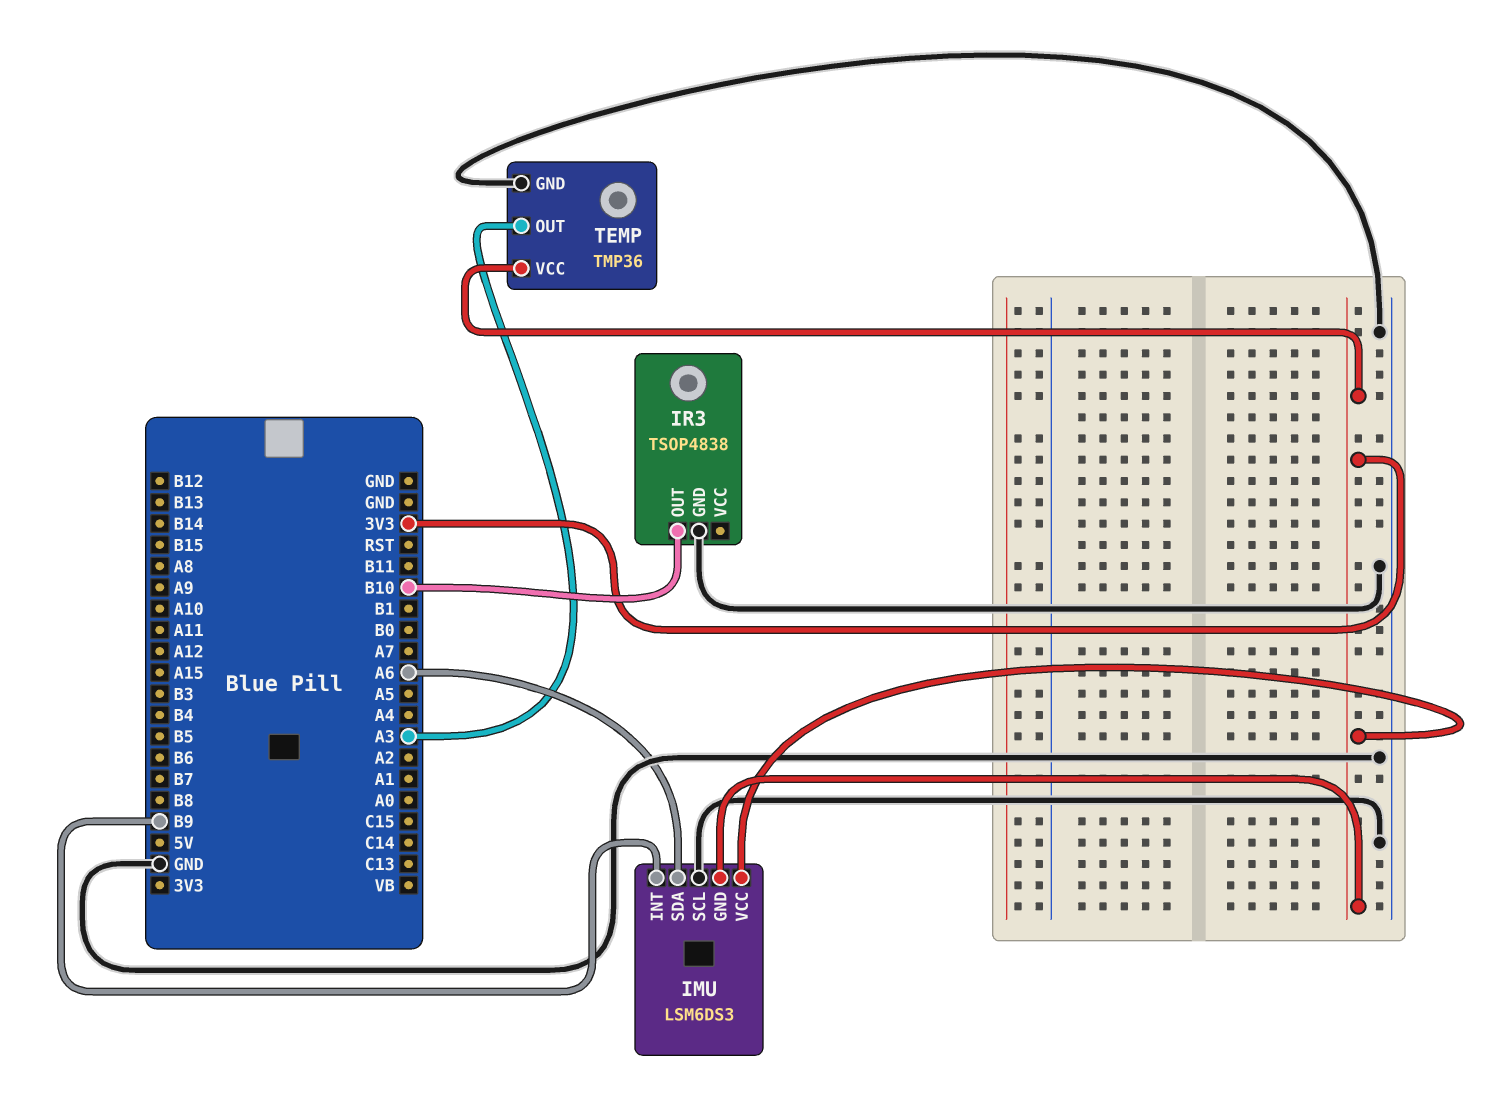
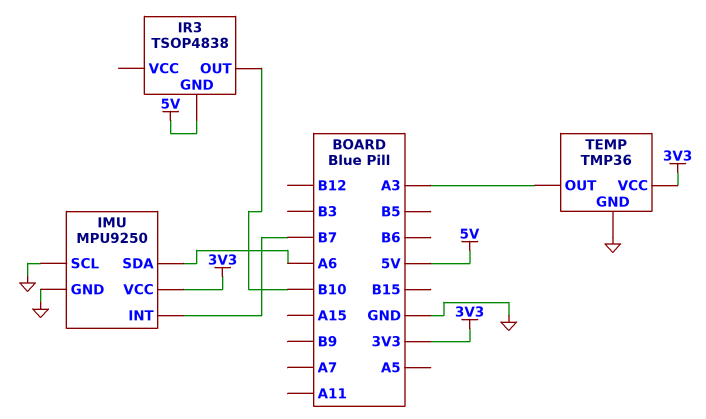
IMU: LSM6DS3 -> MPU9250
IMU pin GND: 3V3 -> GND
IMU pin INT: B9 -> B7
IR3 pin GND: GND -> 5V

